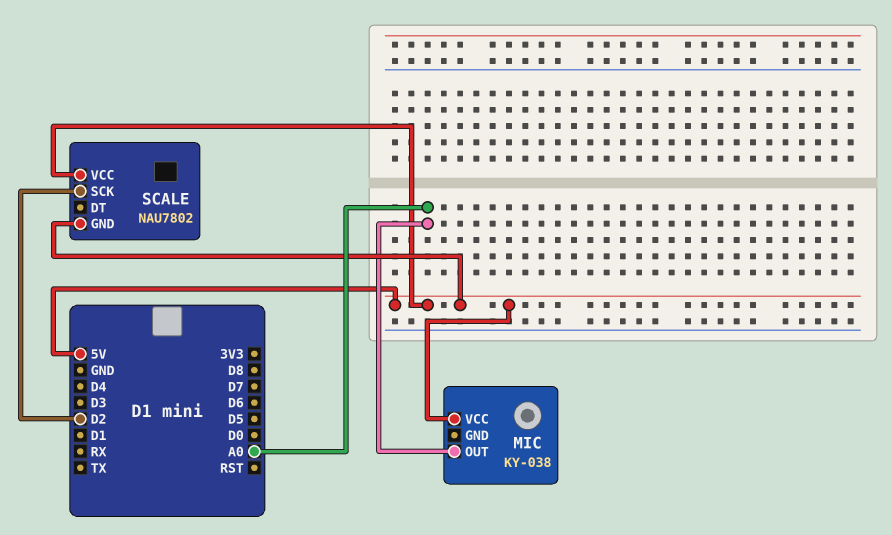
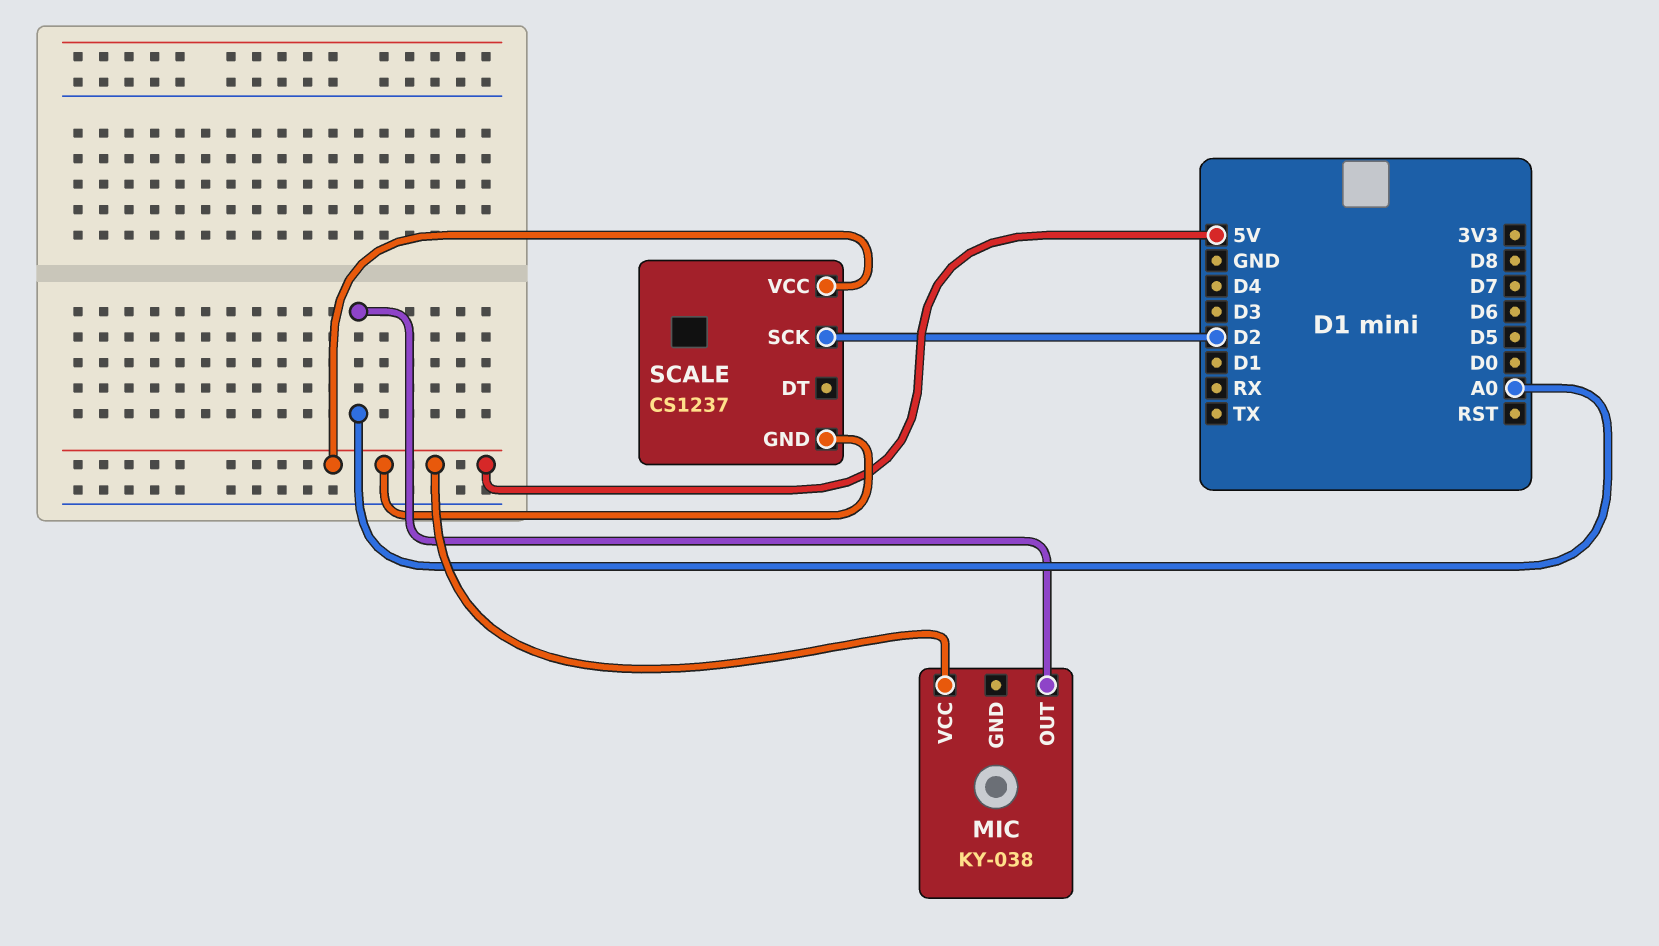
SCALE: NAU7802 -> CS1237

